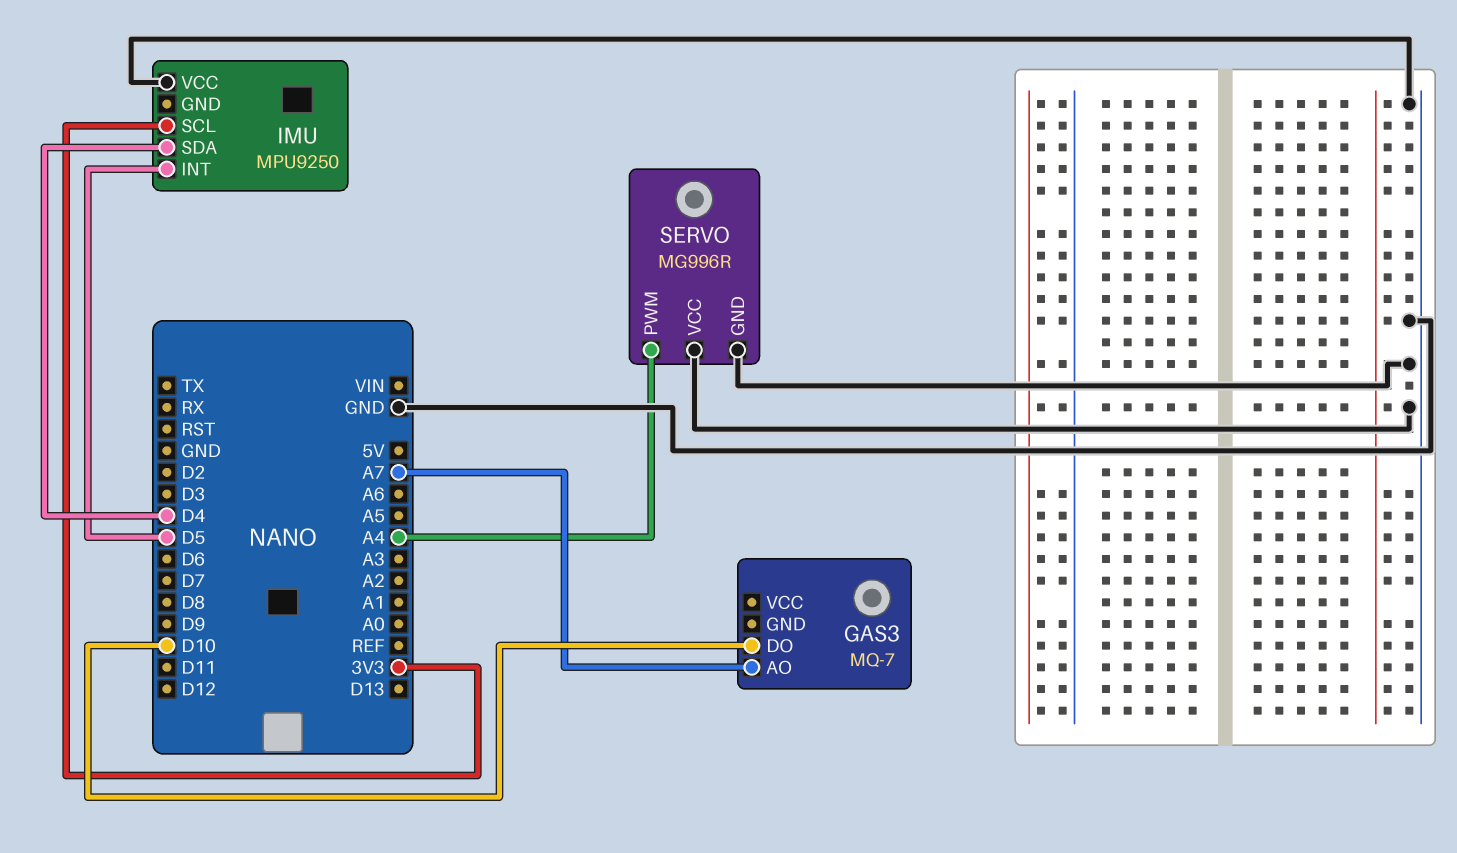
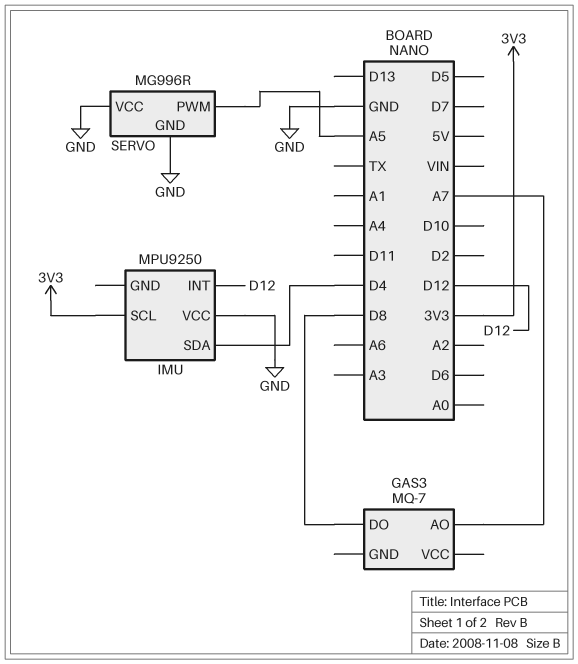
GAS3 pin DO: D10 -> D8
IMU pin INT: D5 -> D12
SERVO pin PWM: A4 -> A5

